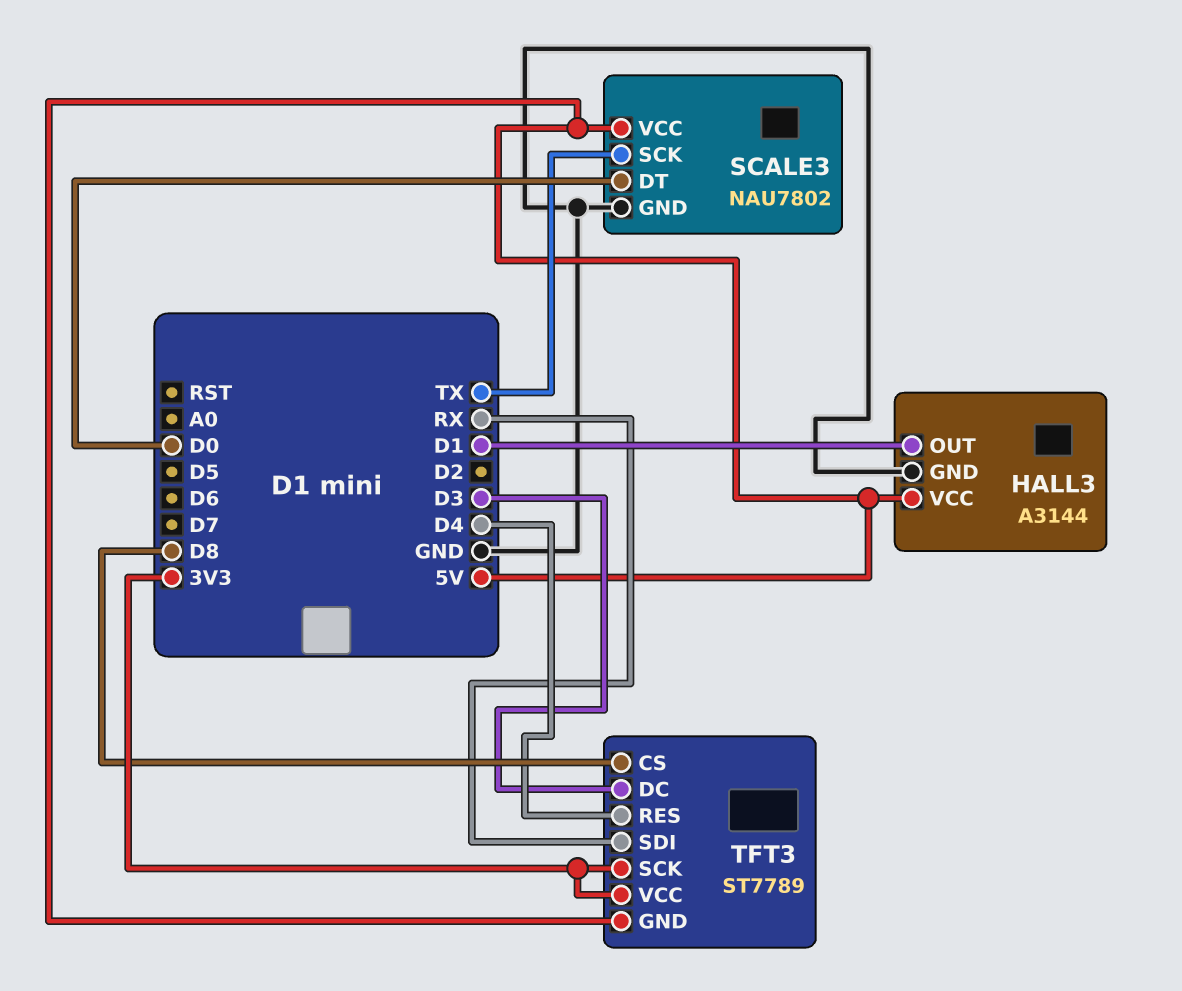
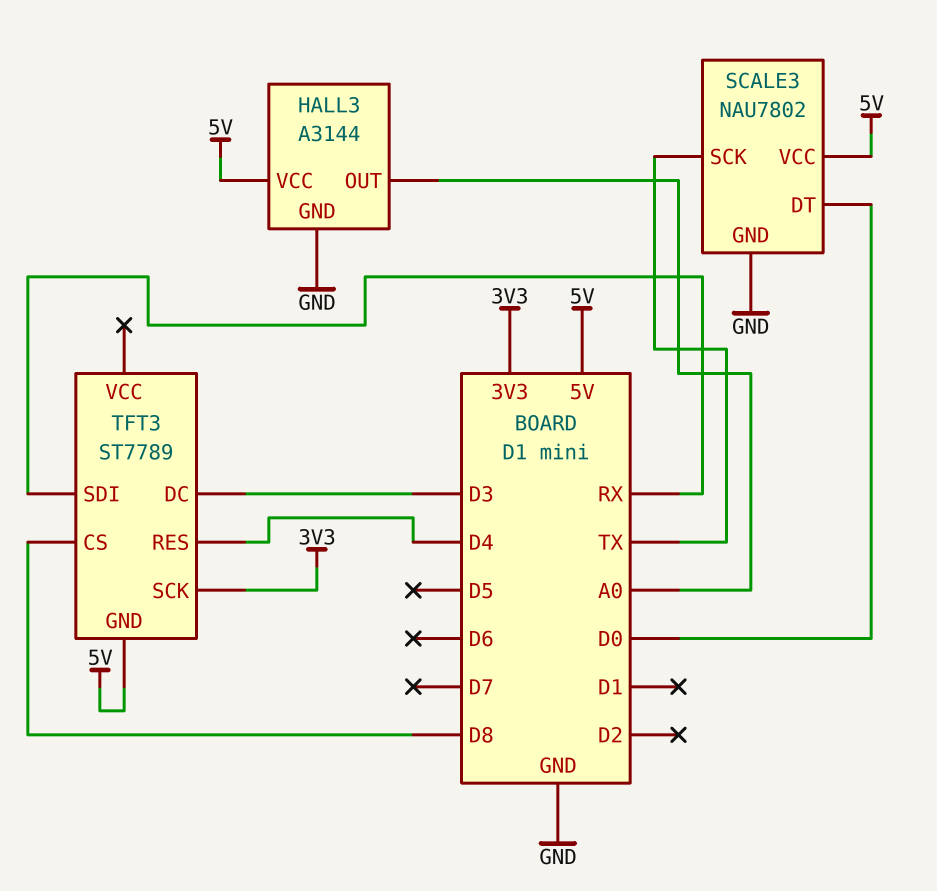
HALL3 pin OUT: D1 -> A0
TFT3 pin VCC: 3V3 -> none

